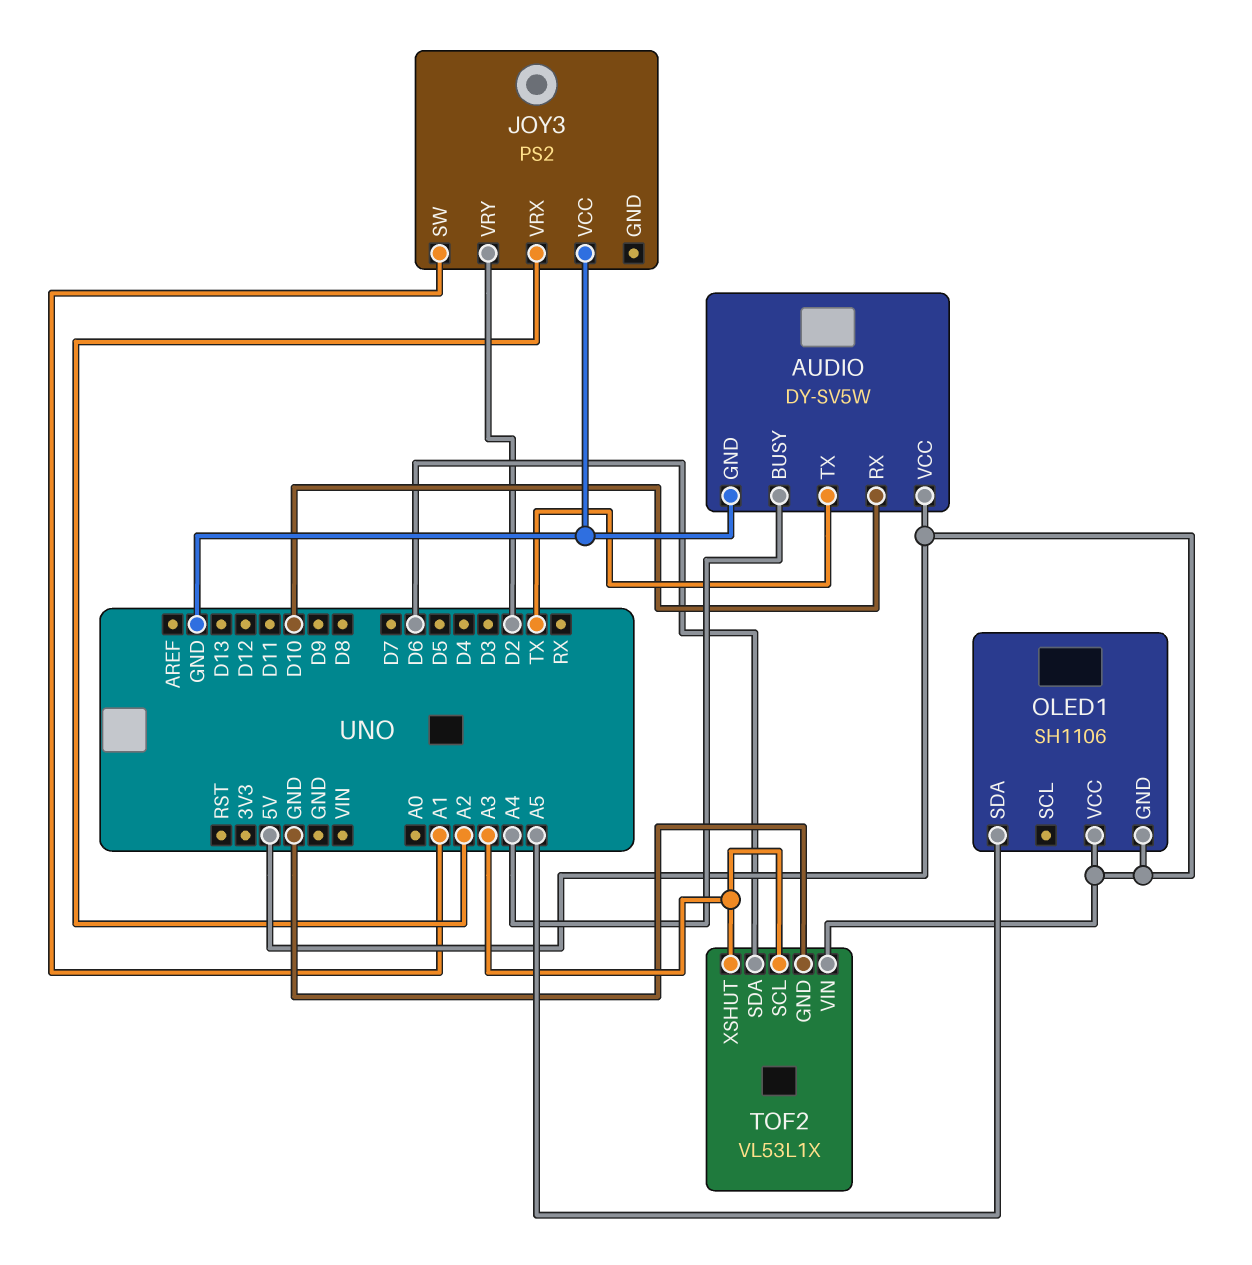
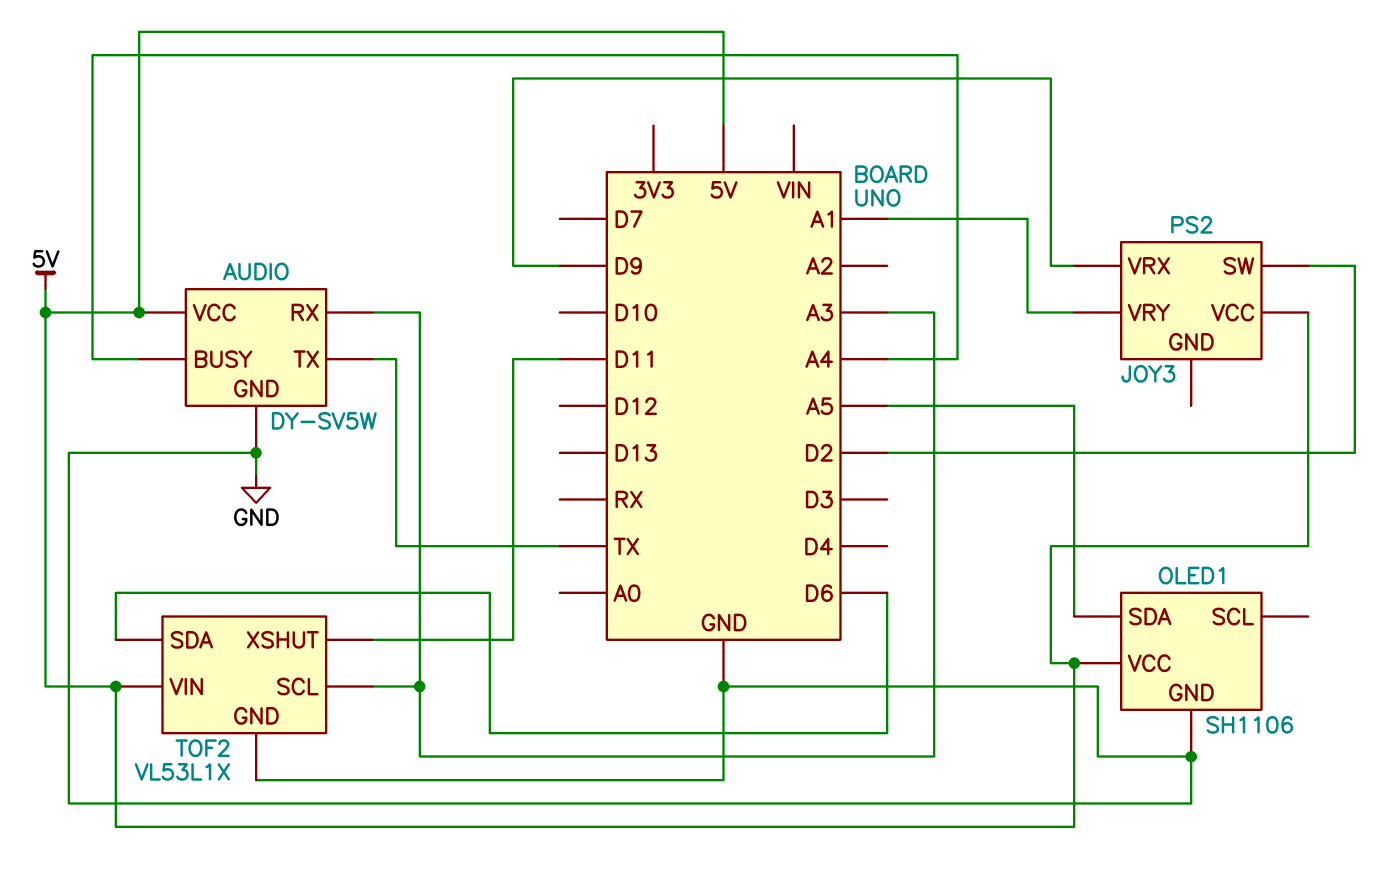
AUDIO pin RX: D10 -> A3
JOY3 pin SW: A1 -> D2
JOY3 pin VCC: GND -> 5V
JOY3 pin VRX: A2 -> D9
JOY3 pin VRY: D2 -> A1
OLED1 pin GND: 5V -> GND
TOF2 pin XSHUT: A3 -> D11

